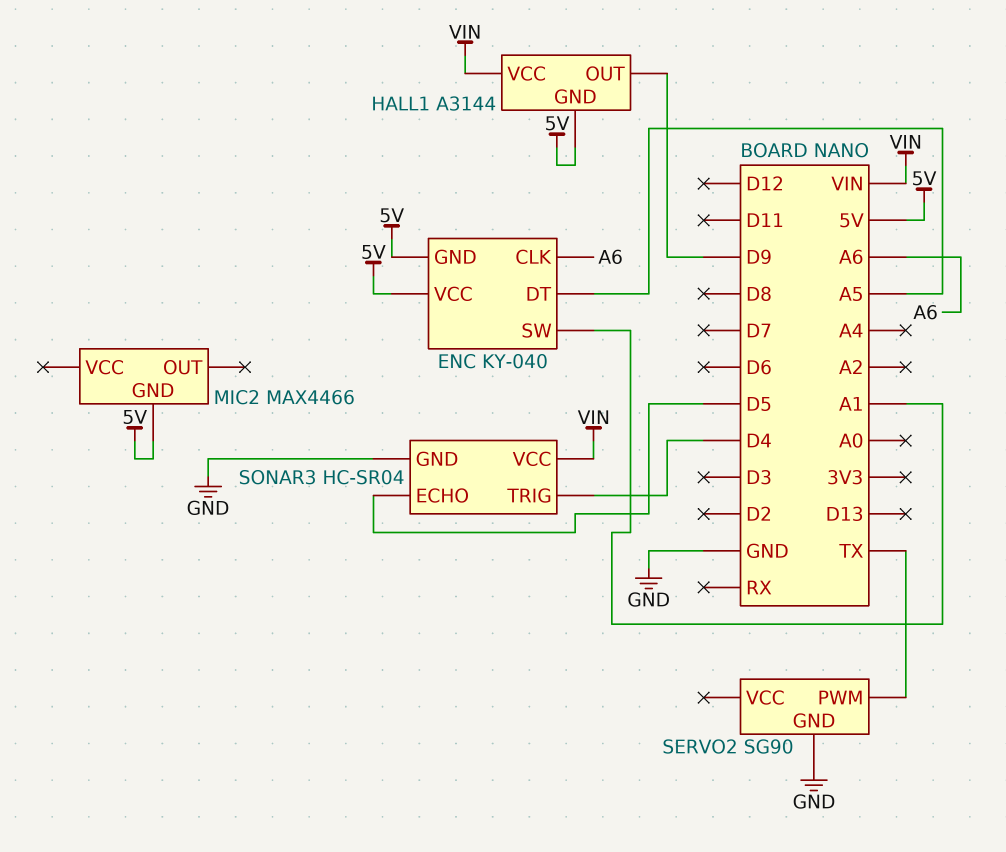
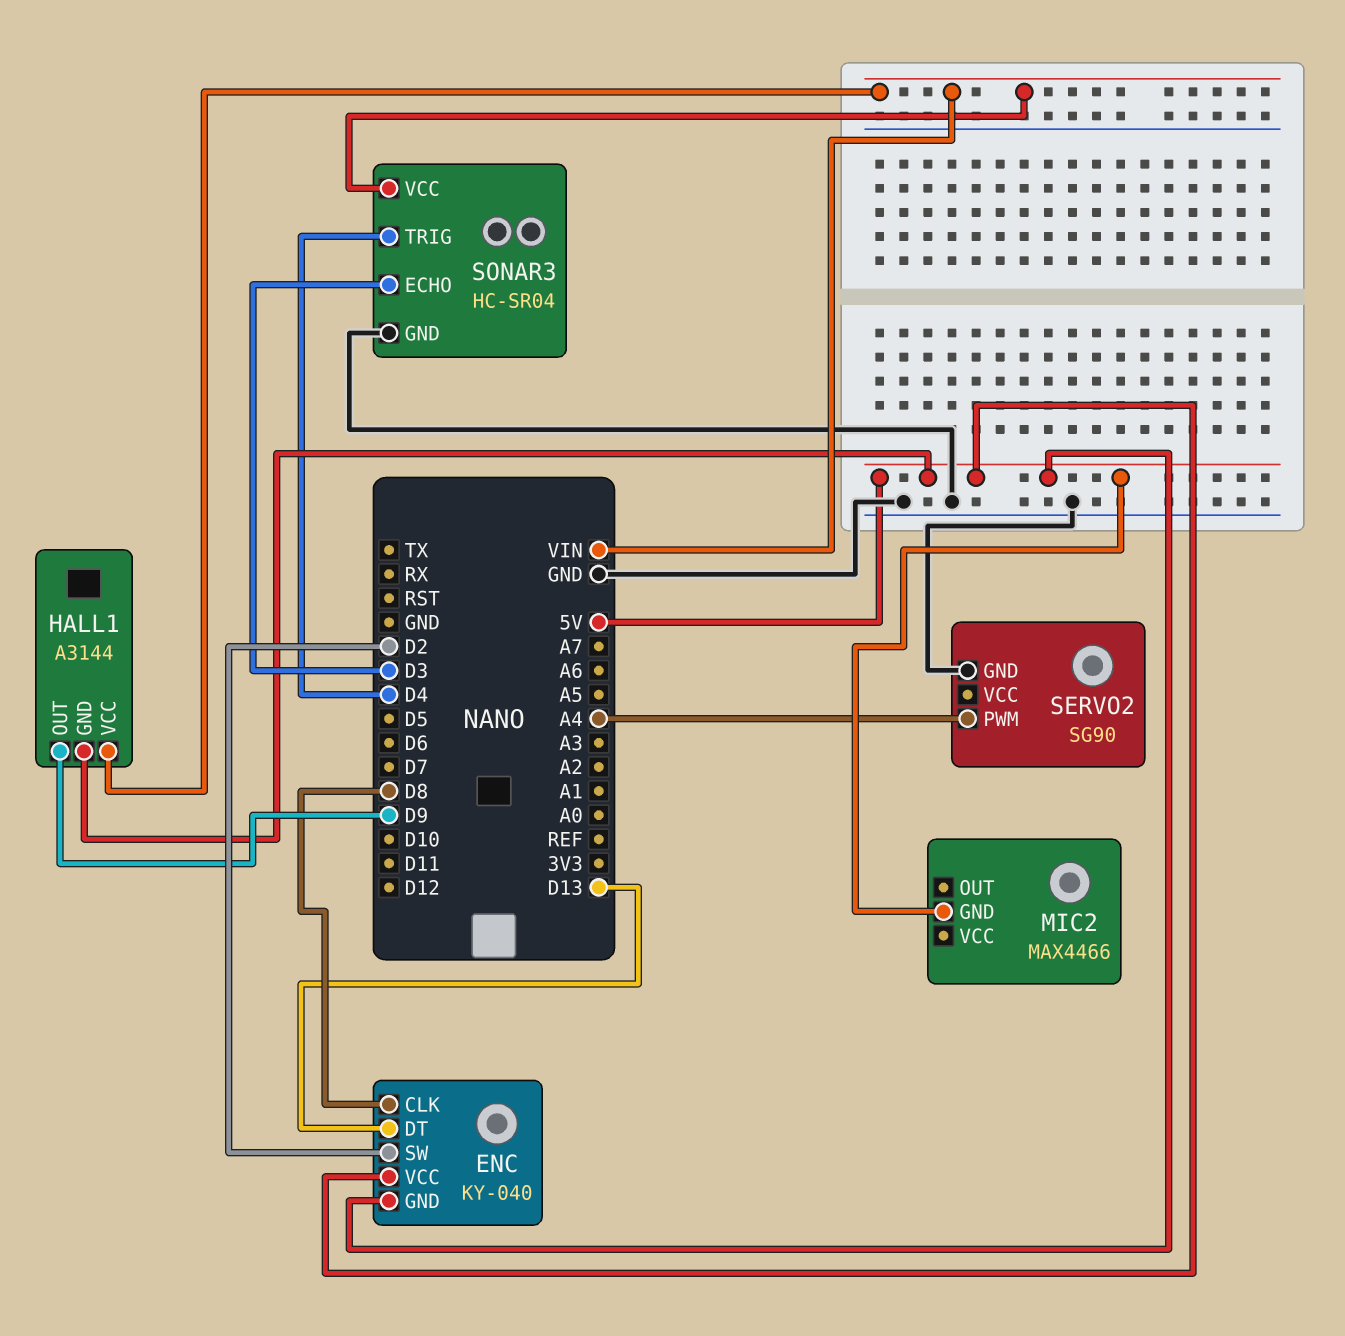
ENC pin CLK: A6 -> D8
ENC pin DT: A5 -> D13
ENC pin SW: A1 -> D2
SERVO2 pin PWM: TX -> A4
SONAR3 pin ECHO: D5 -> D3

